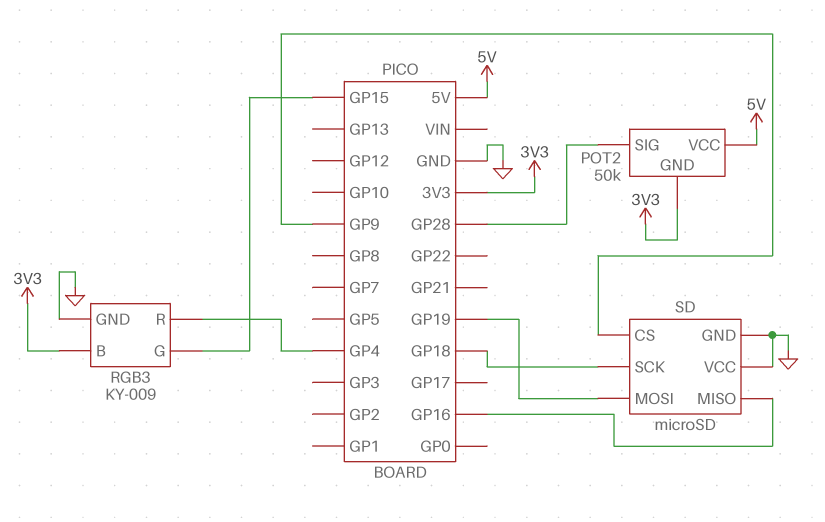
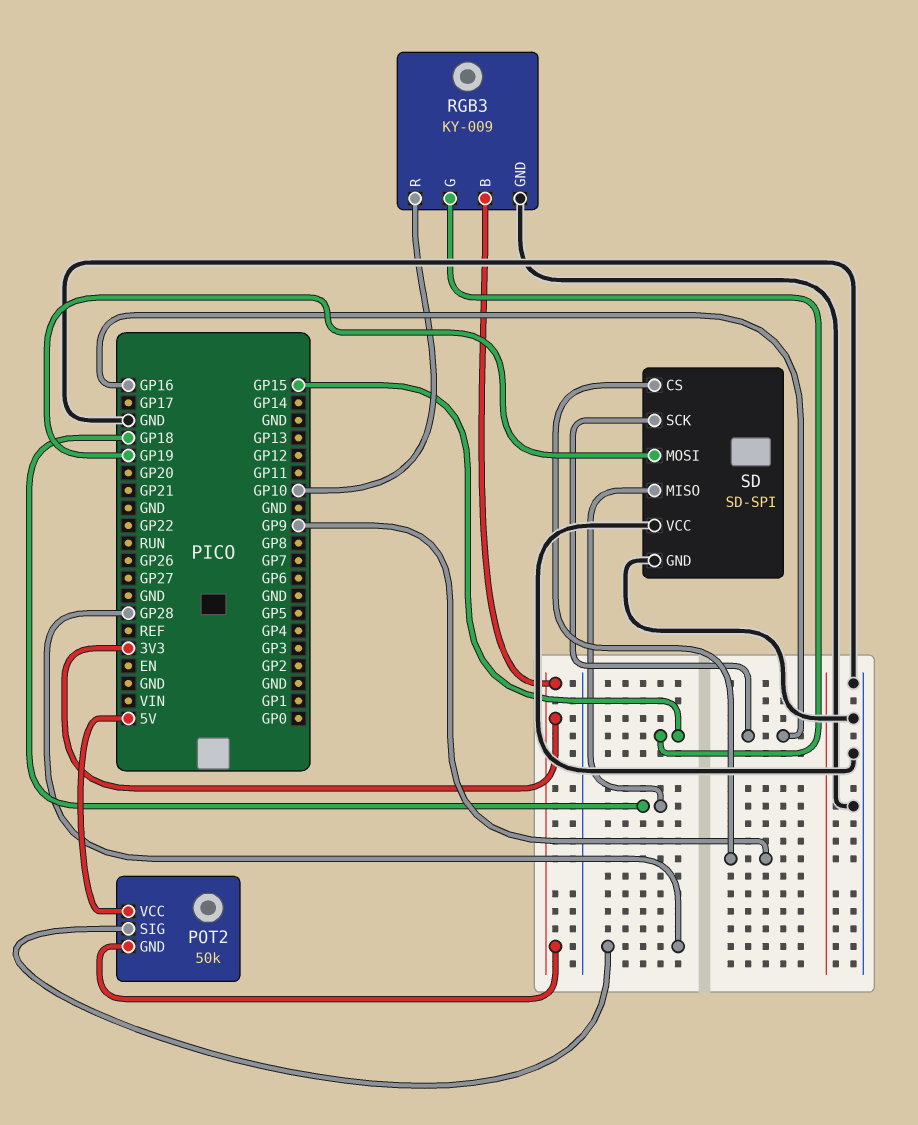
RGB3 pin R: GP4 -> GP10
SD: microSD -> SD-SPI
SD pin MISO: GP16 -> GP18
SD pin SCK: GP18 -> GP16

